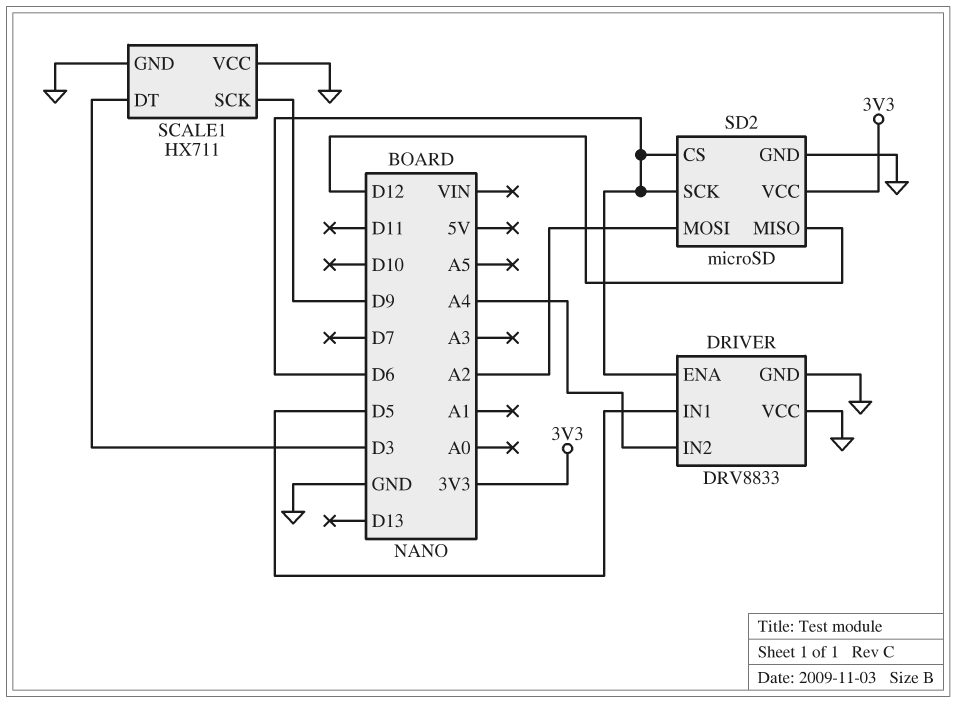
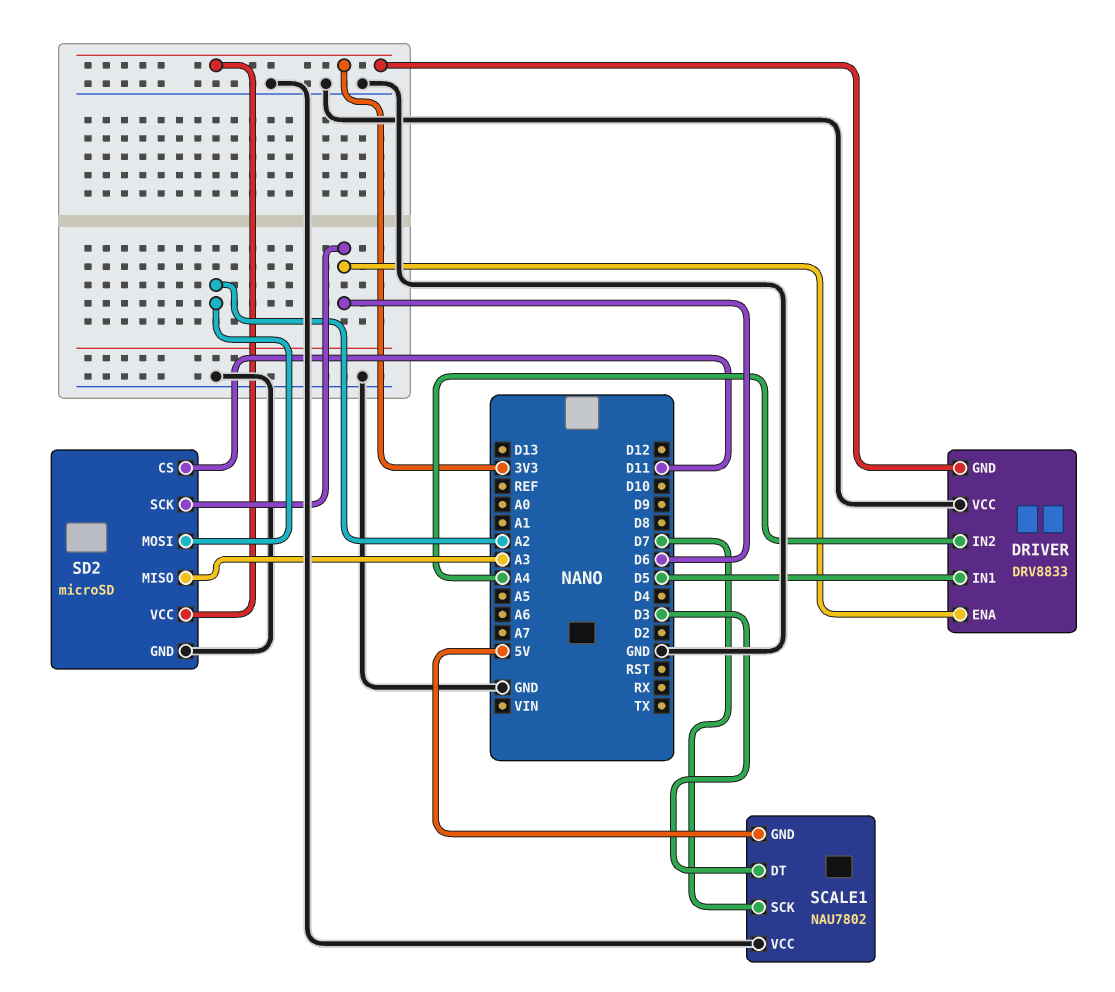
DRIVER pin GND: GND -> 3V3
SCALE1: HX711 -> NAU7802
SCALE1 pin GND: GND -> 5V
SCALE1 pin SCK: D9 -> D7
SD2 pin CS: D6 -> D11
SD2 pin MISO: D12 -> A3

